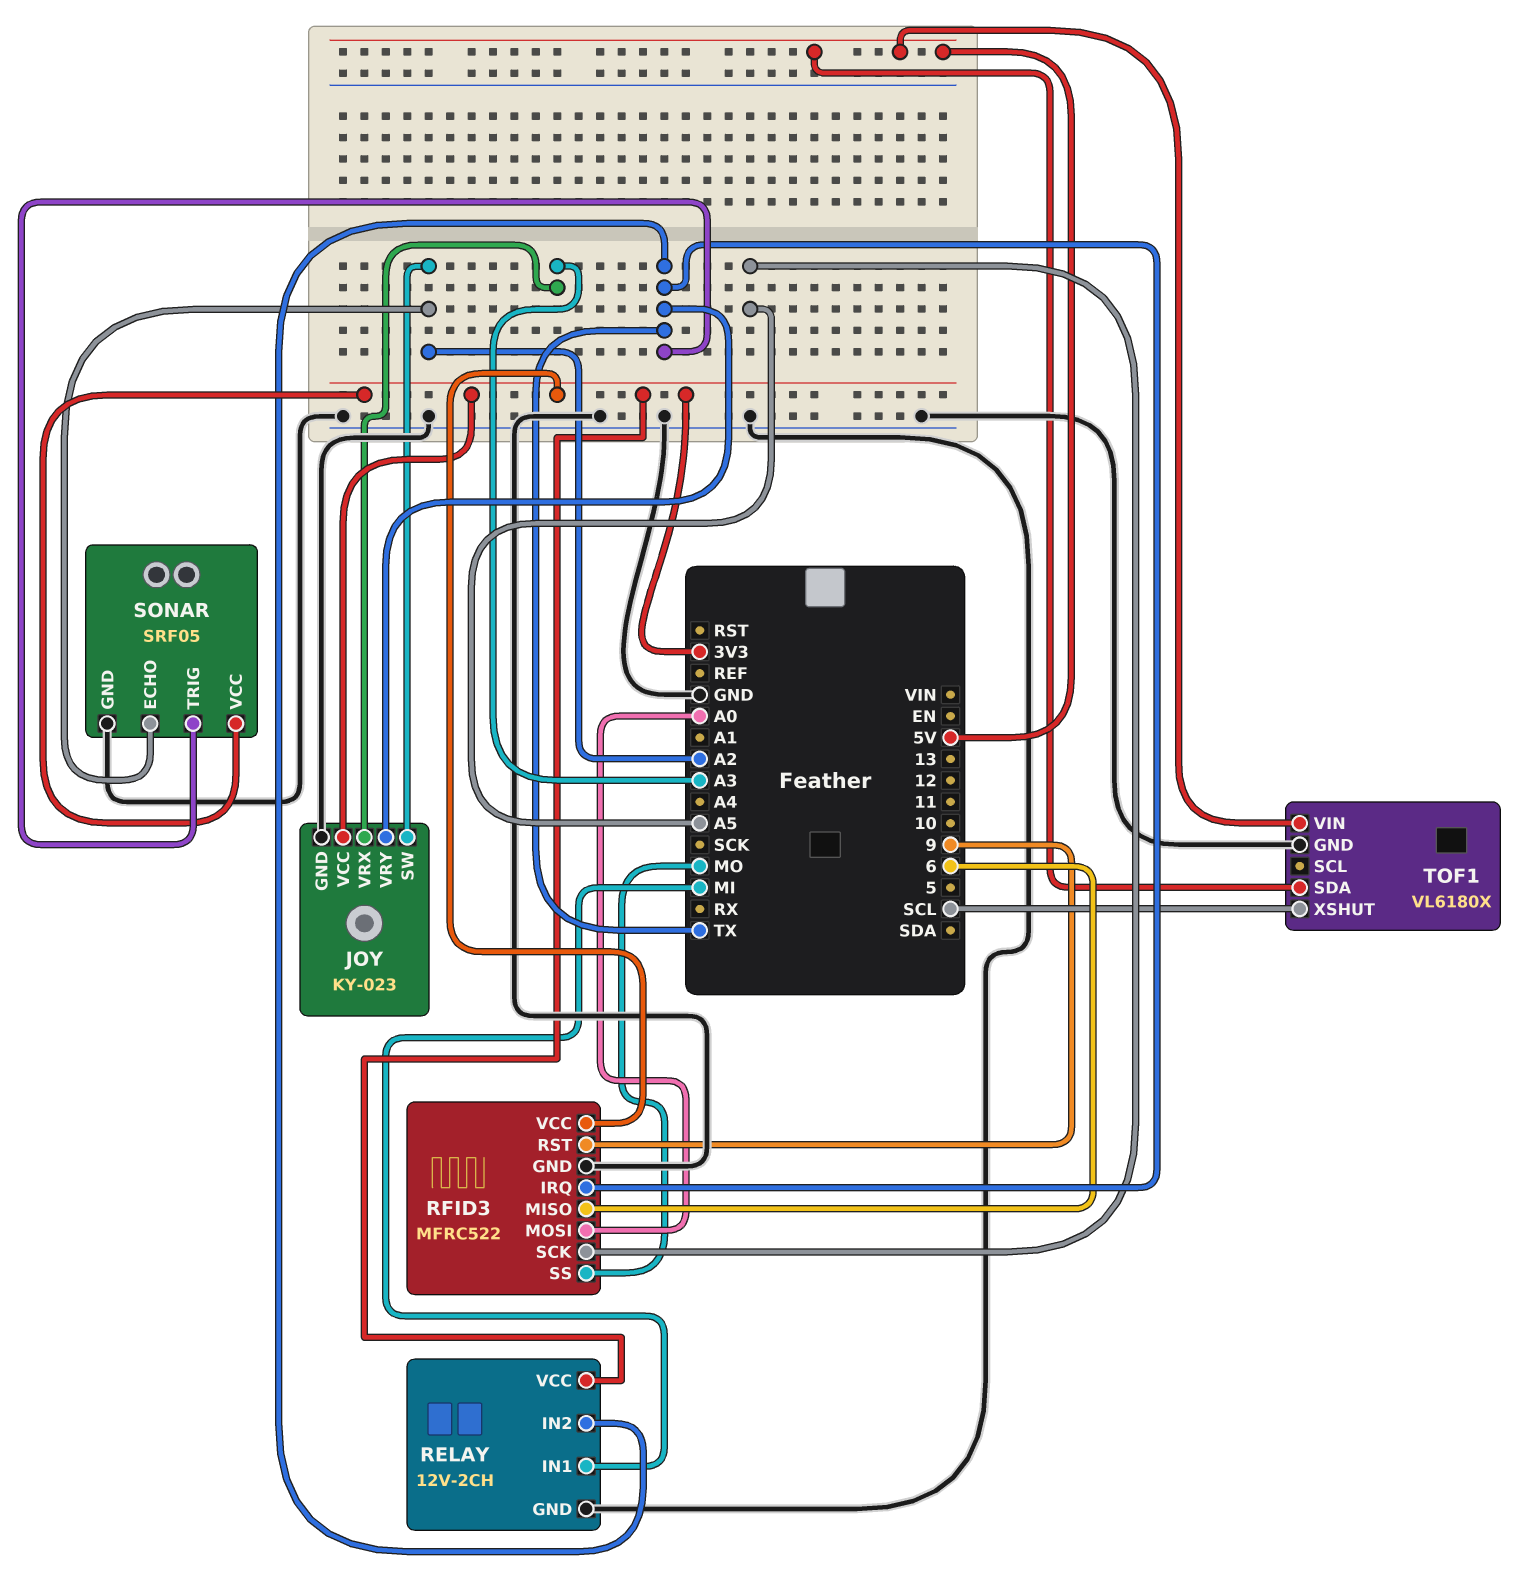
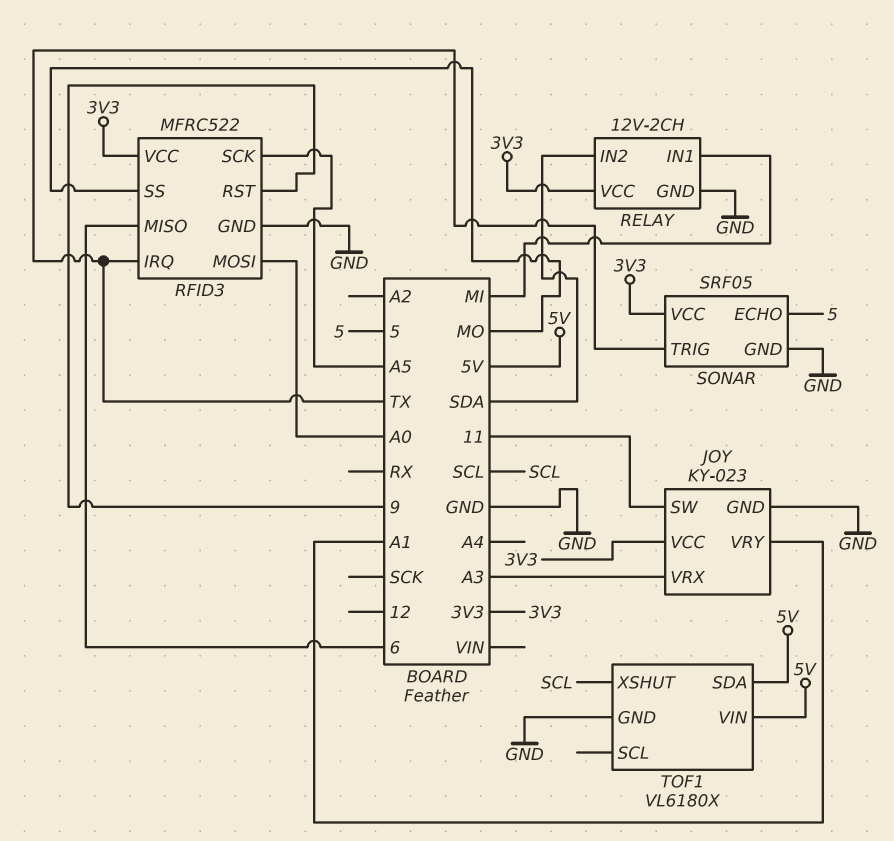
JOY pin SW: A2 -> 11
JOY pin VRY: TX -> A1
RELAY pin IN2: TX -> SDA
SONAR pin ECHO: A2 -> 5

